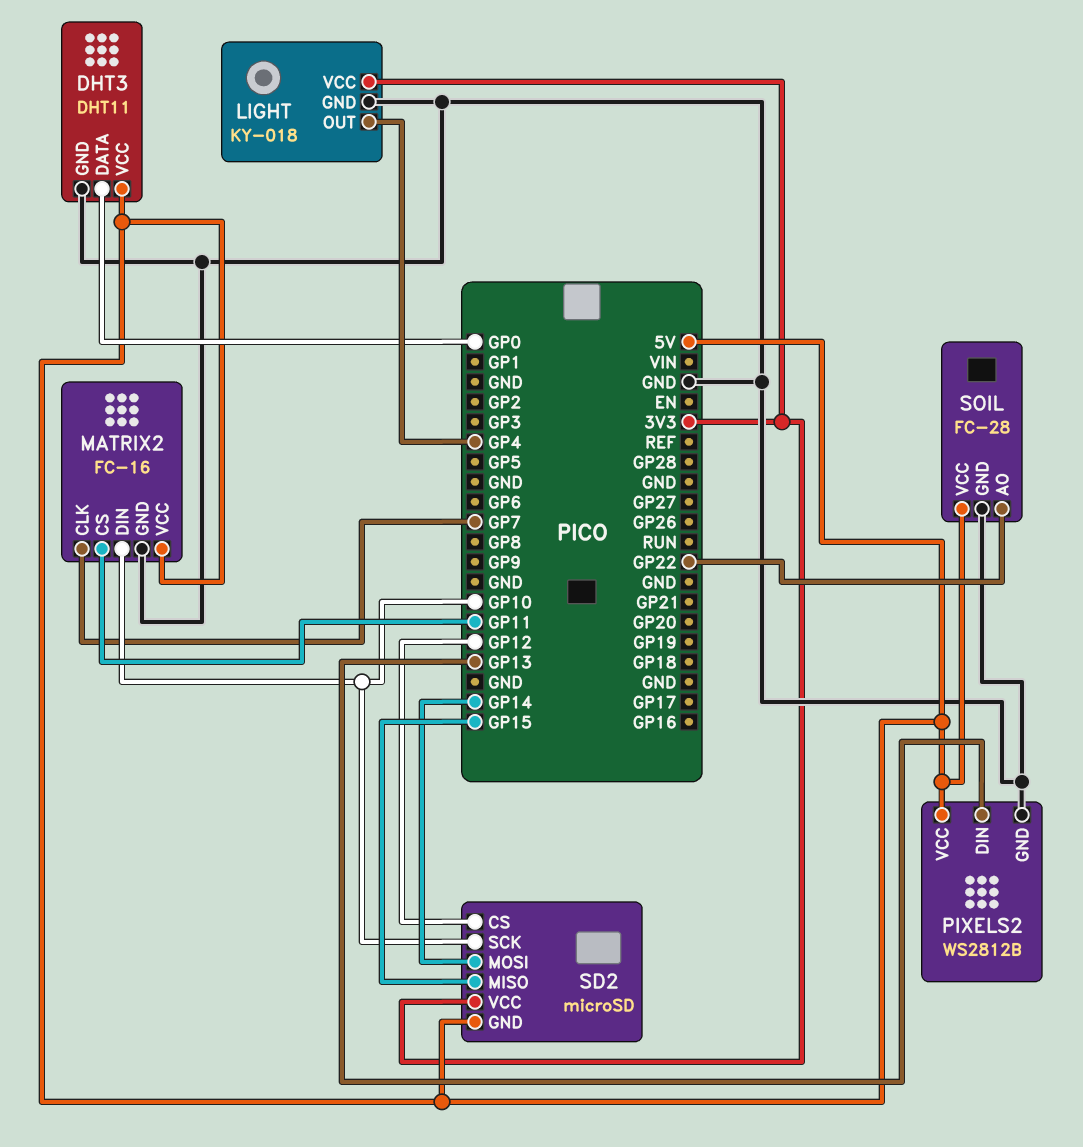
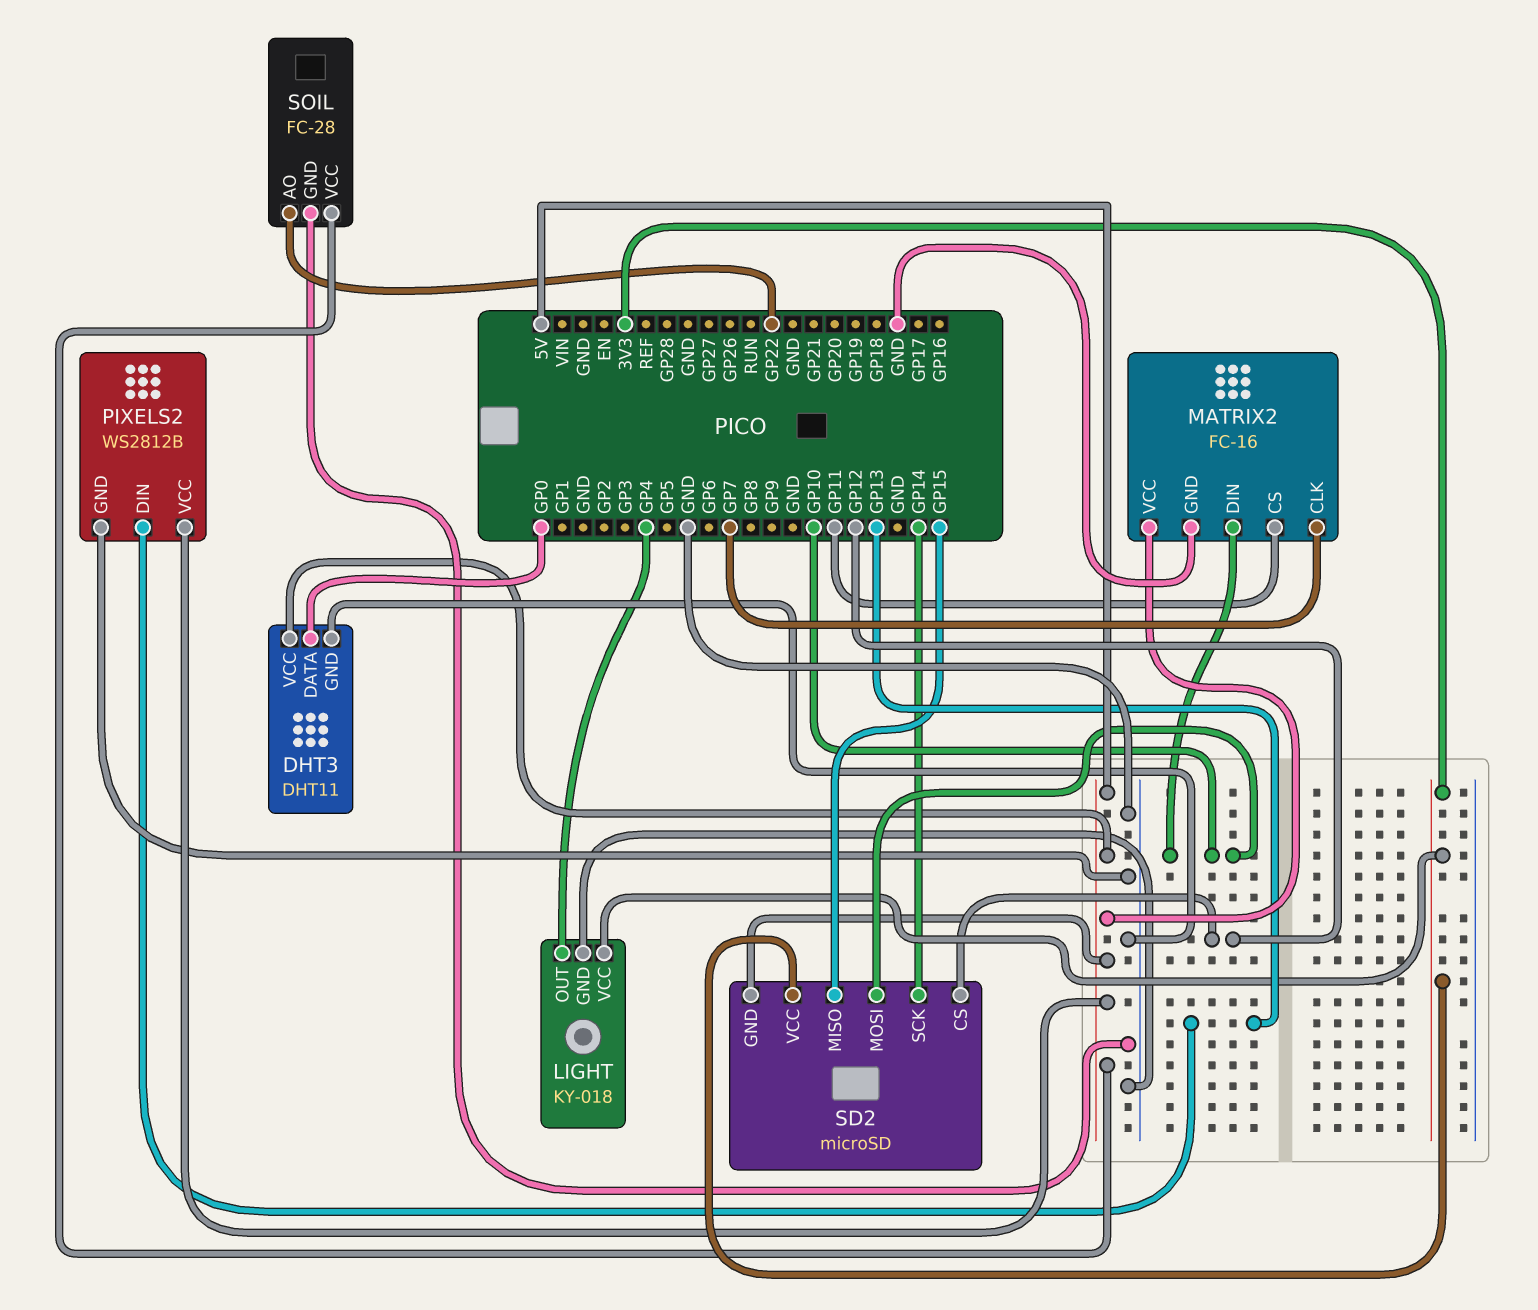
SD2 pin MOSI: GP14 -> GP10
SD2 pin SCK: GP10 -> GP14

